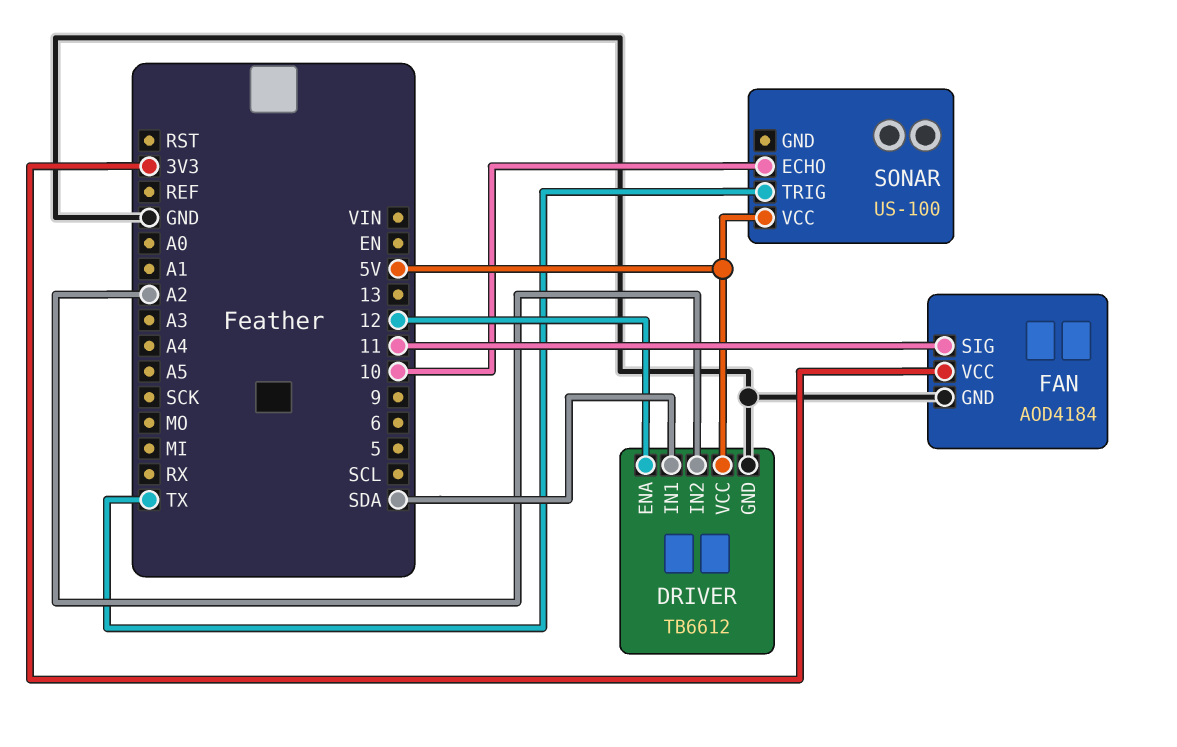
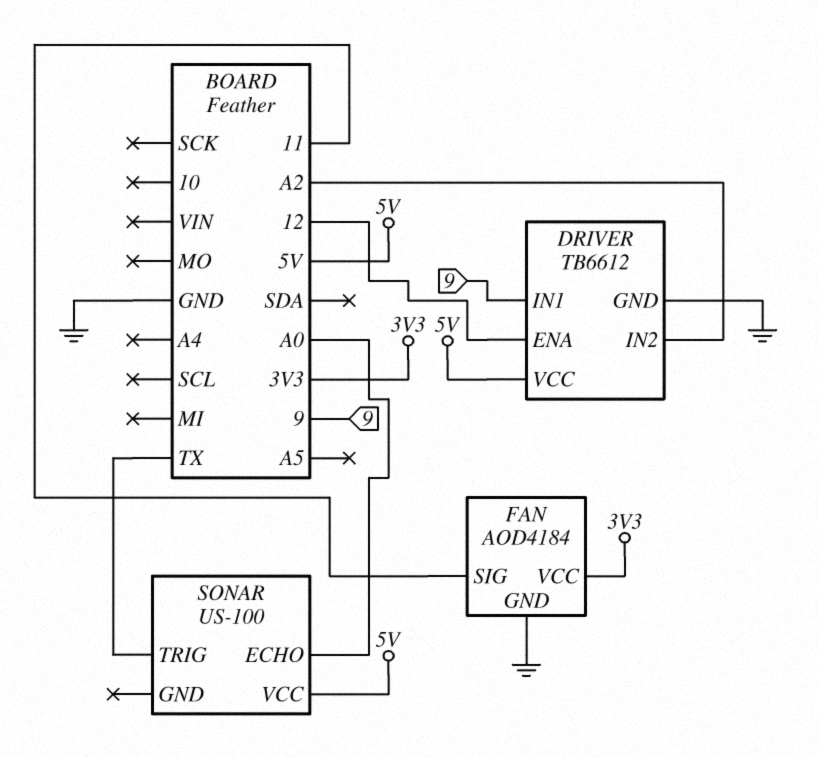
DRIVER pin IN1: SDA -> 9
SONAR pin ECHO: 10 -> A0

